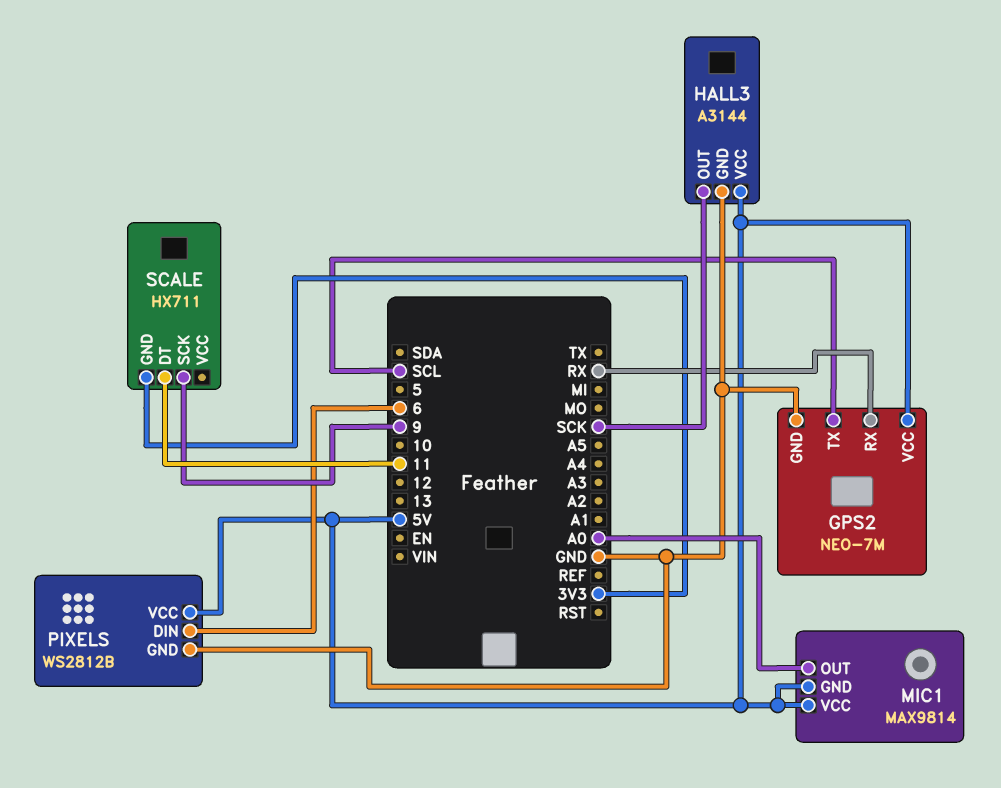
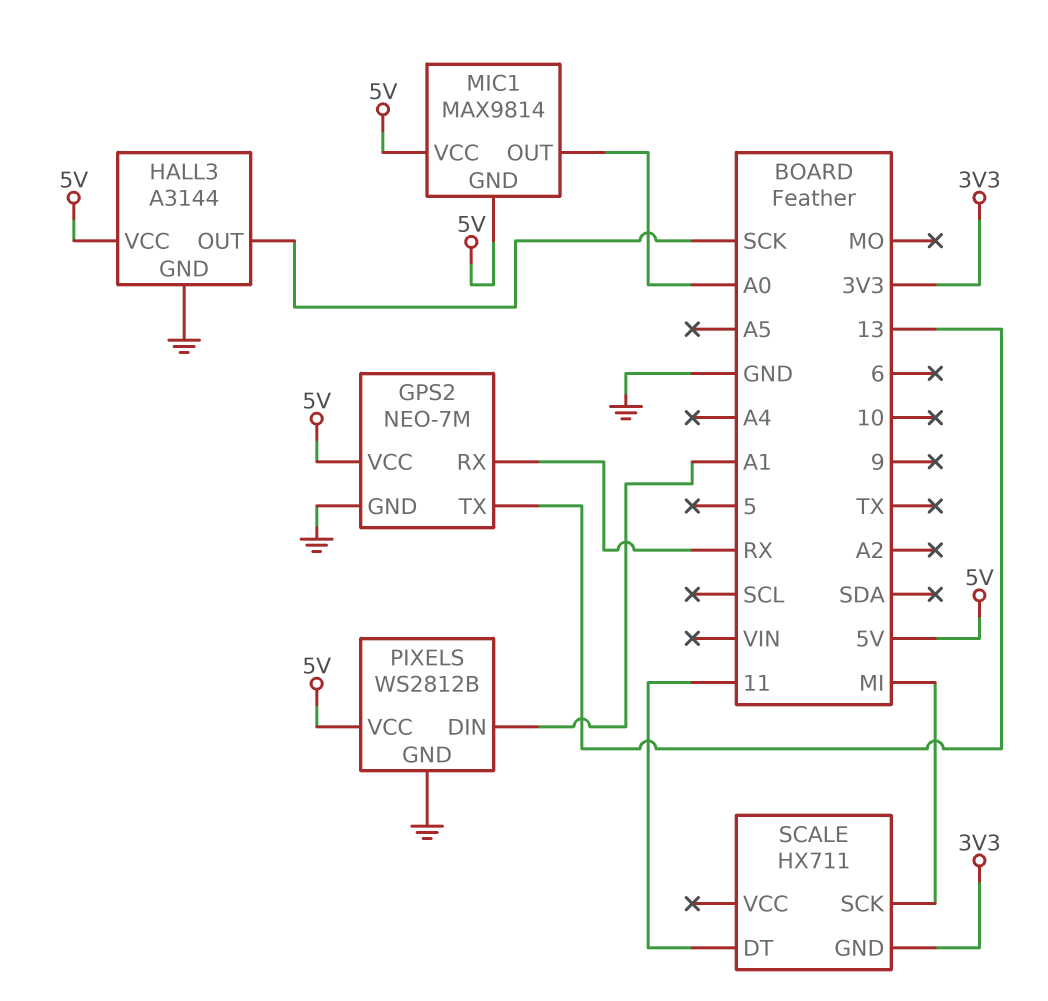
GPS2 pin TX: SCL -> 13
PIXELS pin DIN: 6 -> A1
SCALE pin SCK: 9 -> MI

